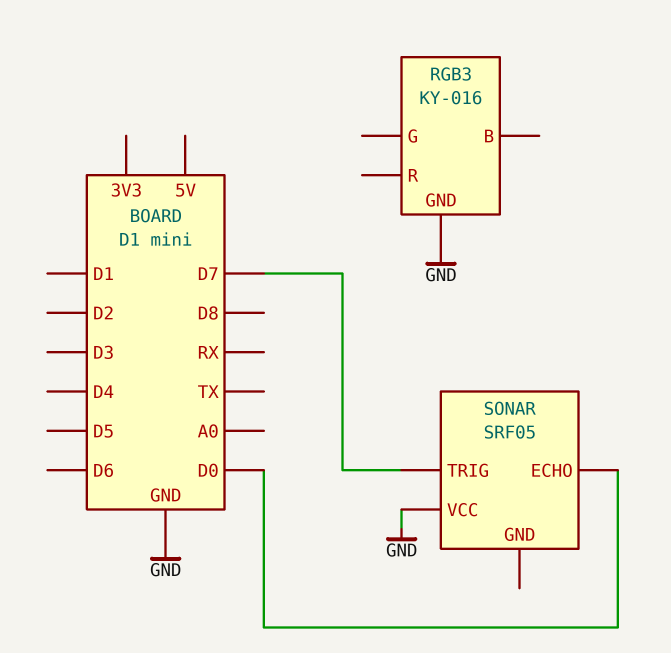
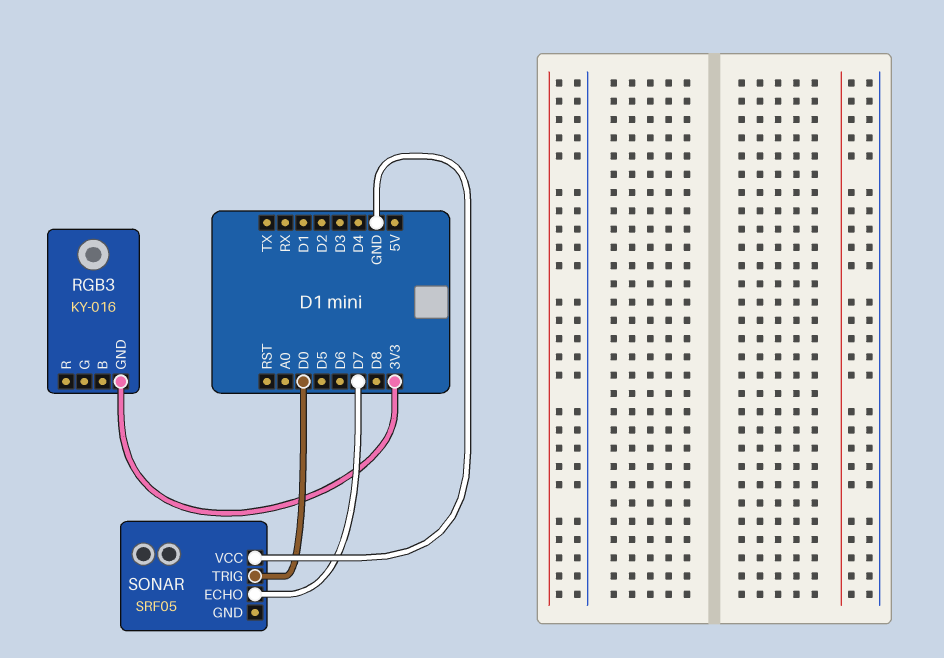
RGB3 pin GND: GND -> 3V3
SONAR pin ECHO: D0 -> D7
SONAR pin TRIG: D7 -> D0

